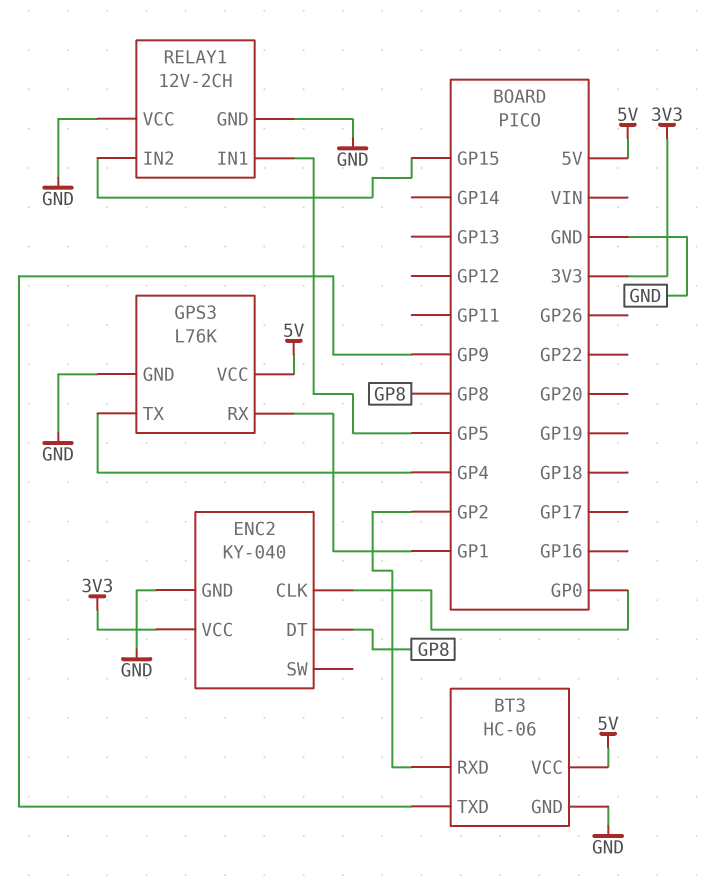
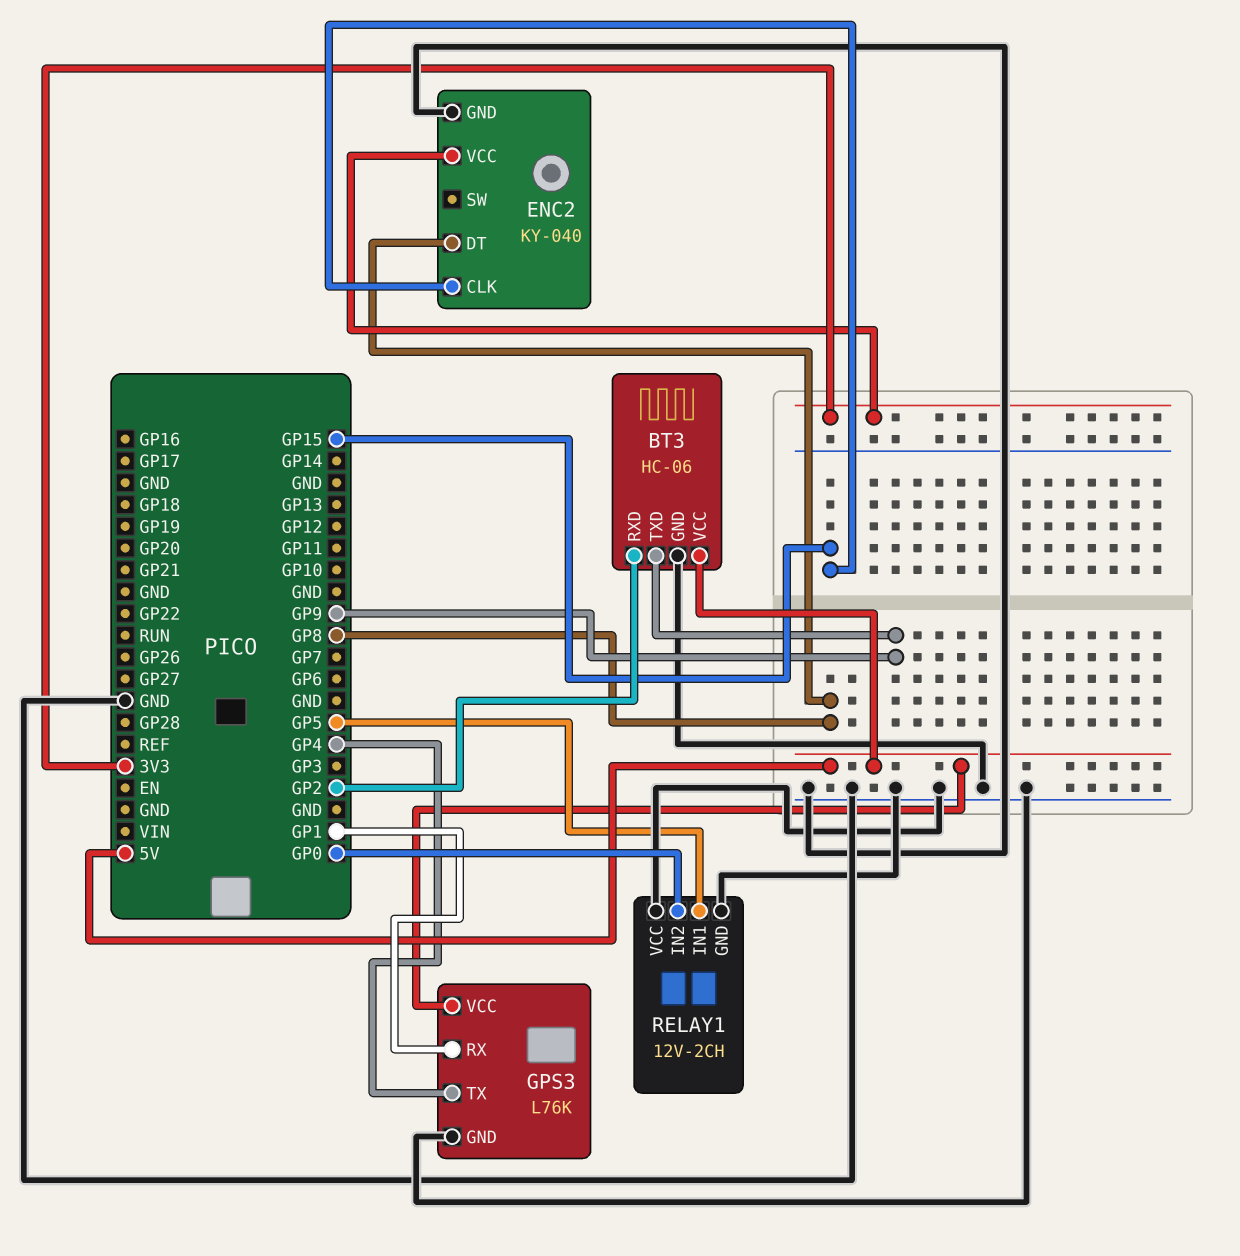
ENC2 pin CLK: GP0 -> GP15
RELAY1 pin IN2: GP15 -> GP0

